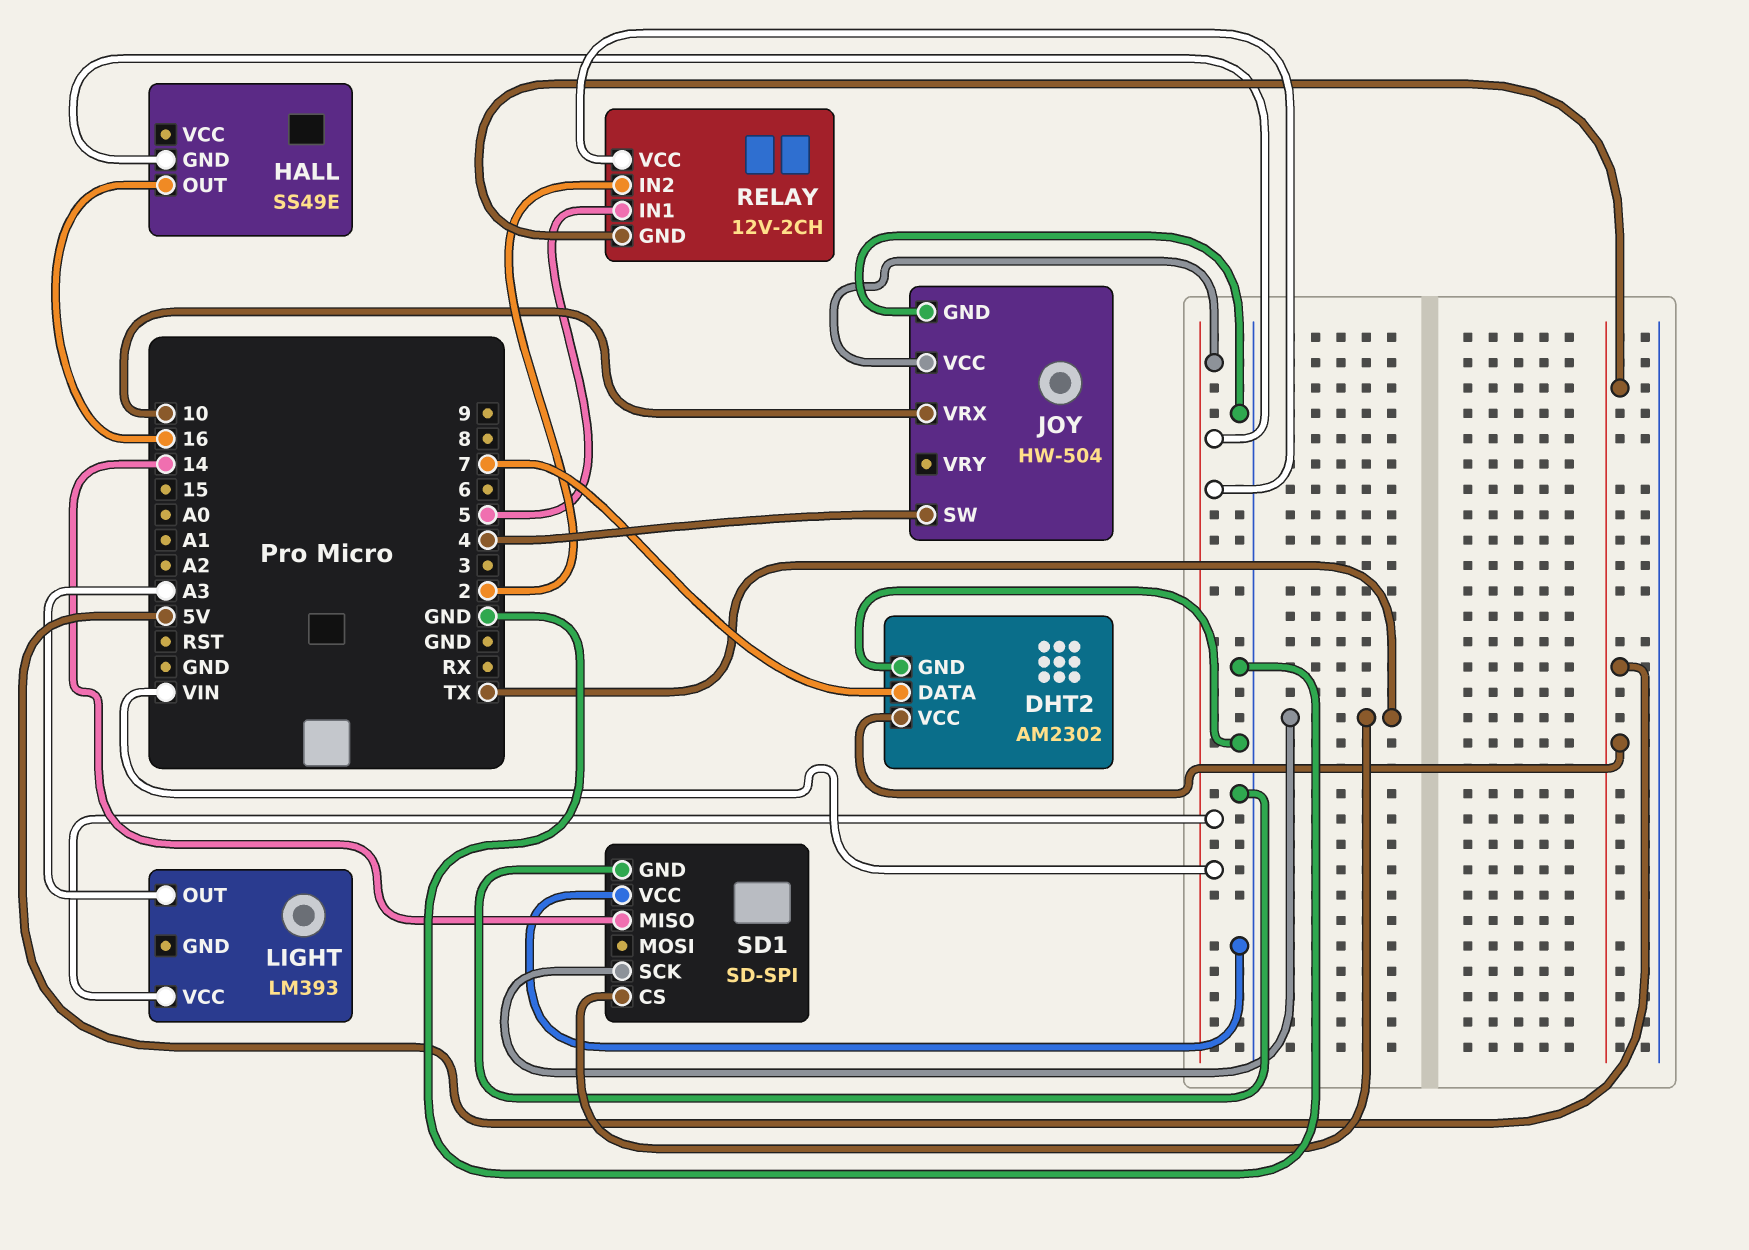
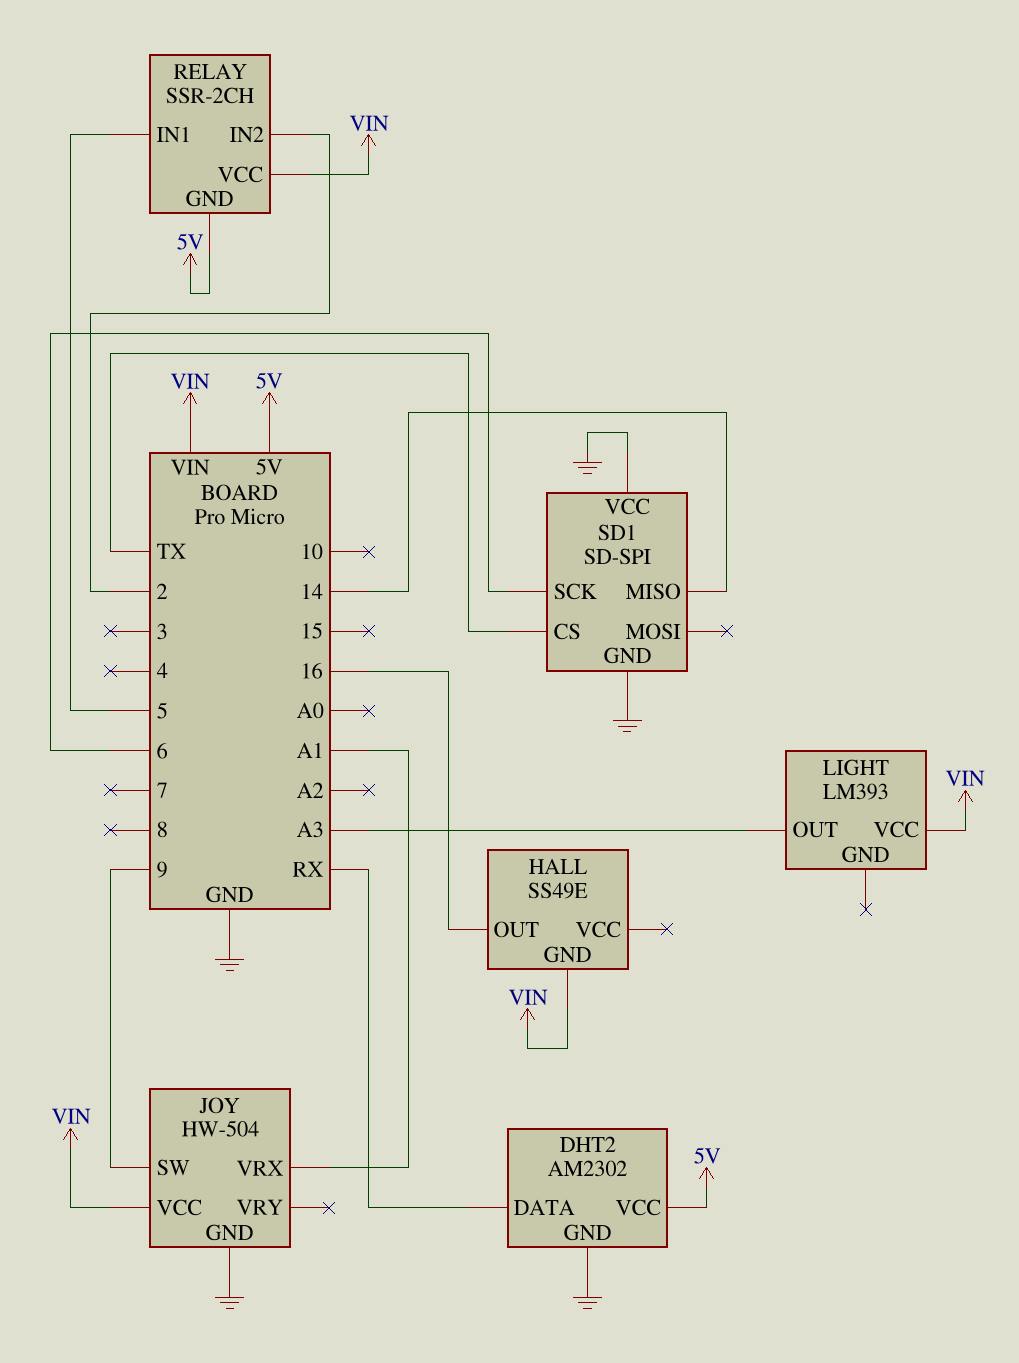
DHT2 pin DATA: 7 -> RX
JOY pin SW: 4 -> 9
JOY pin VRX: 10 -> A1
RELAY: 12V-2CH -> SSR-2CH
SD1 pin SCK: TX -> 6

